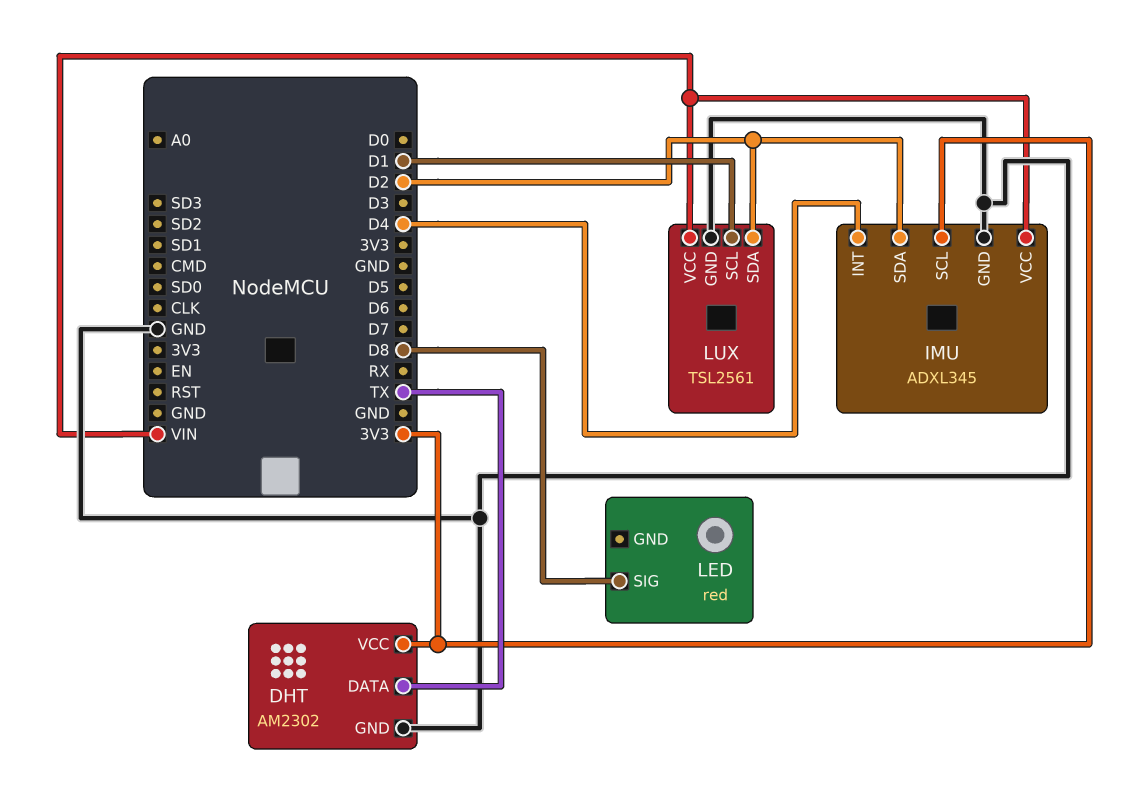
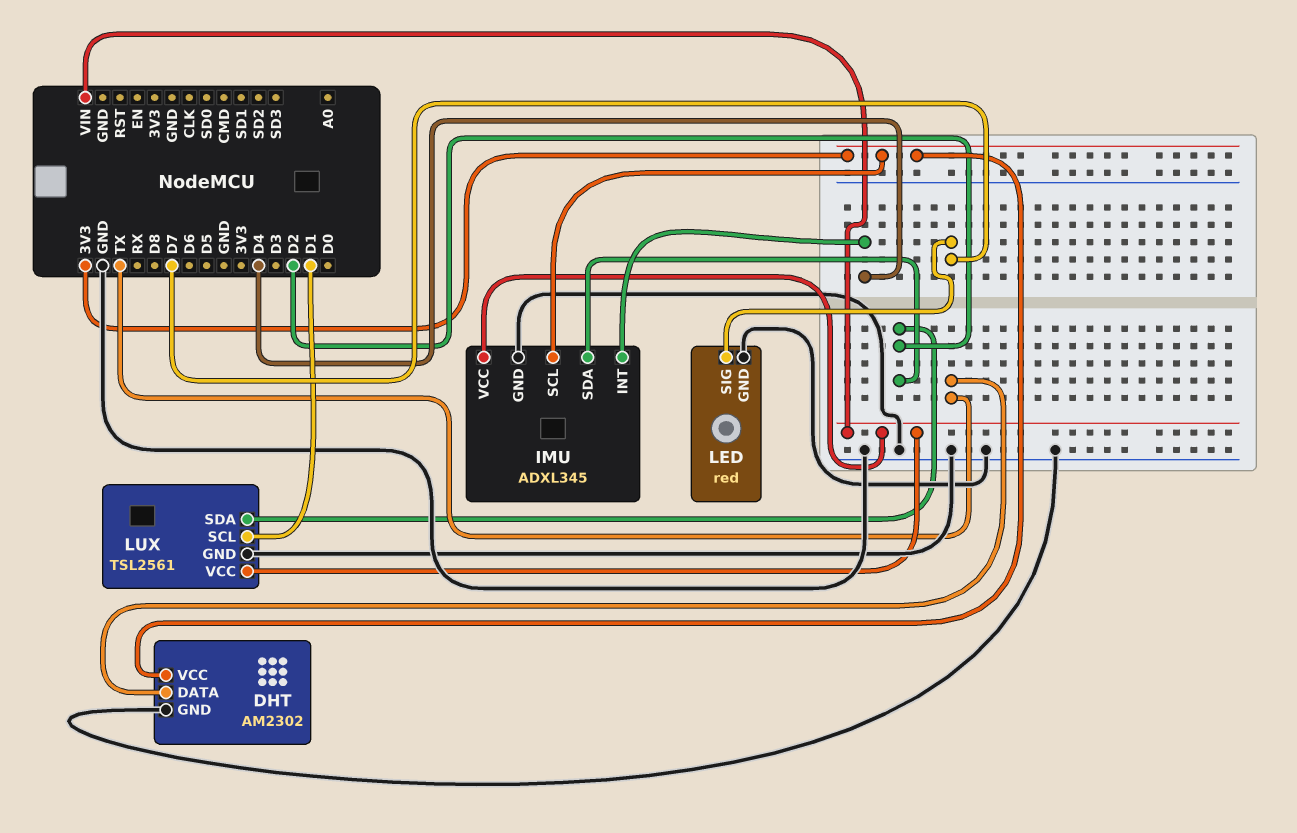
LED pin GND: none -> GND
LED pin SIG: D8 -> D7

